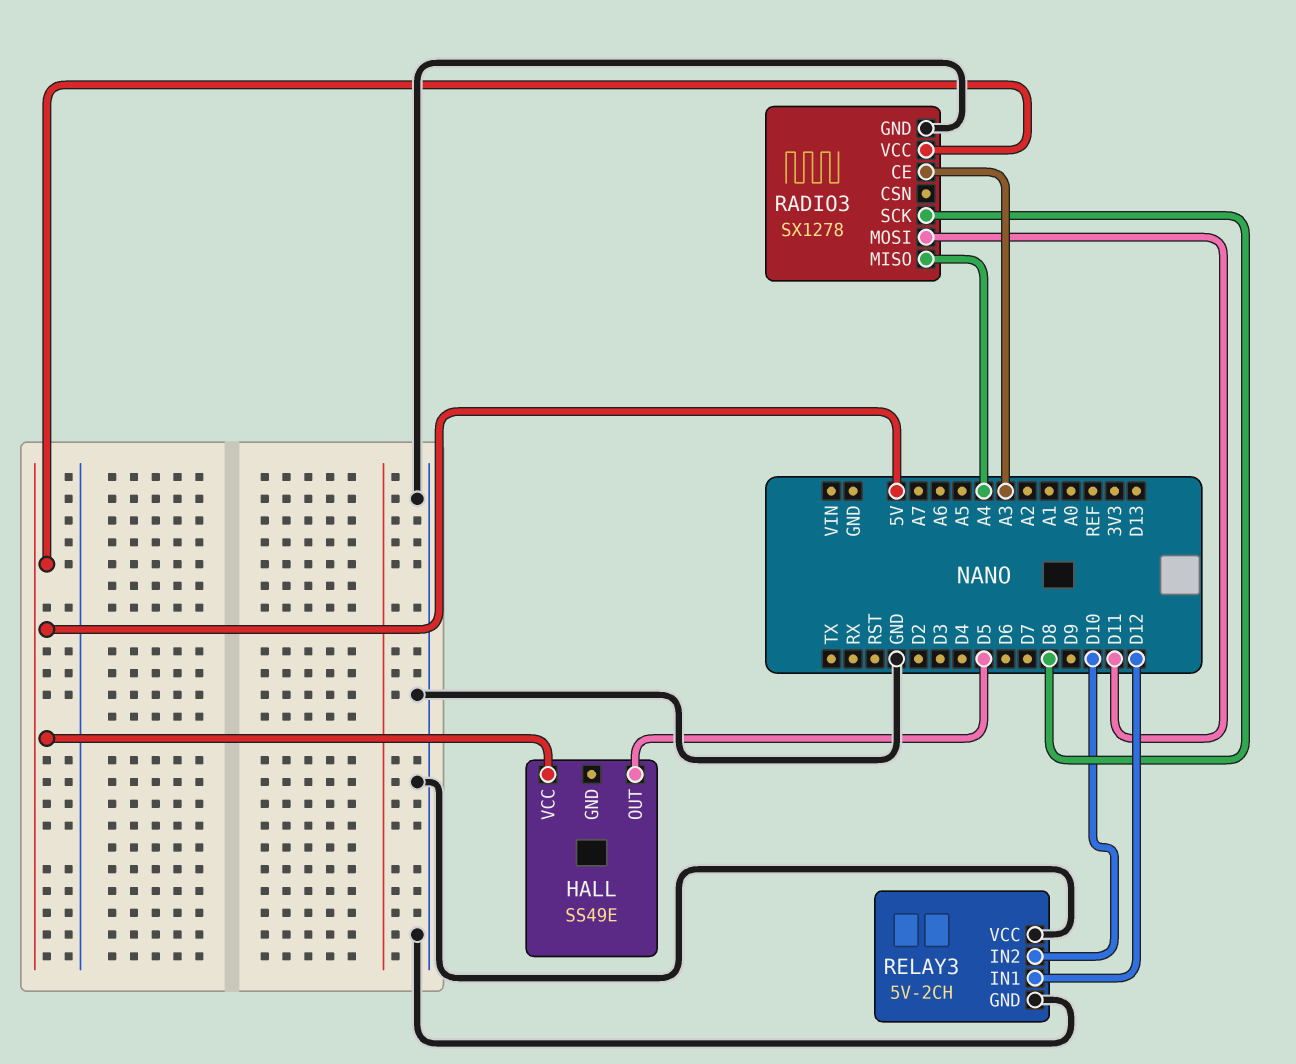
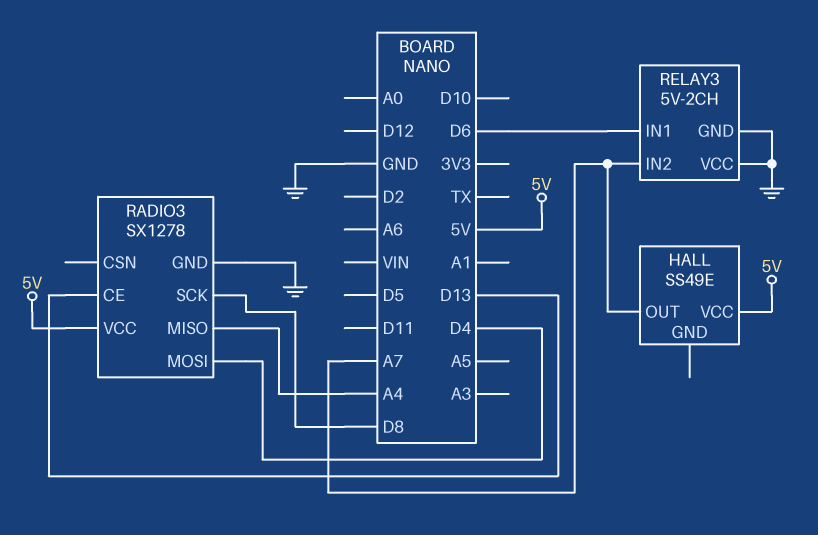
HALL pin OUT: D5 -> A7
RADIO3 pin CE: A3 -> D13
RADIO3 pin MOSI: D11 -> D4
RELAY3 pin IN1: D12 -> D6
RELAY3 pin IN2: D10 -> A7

